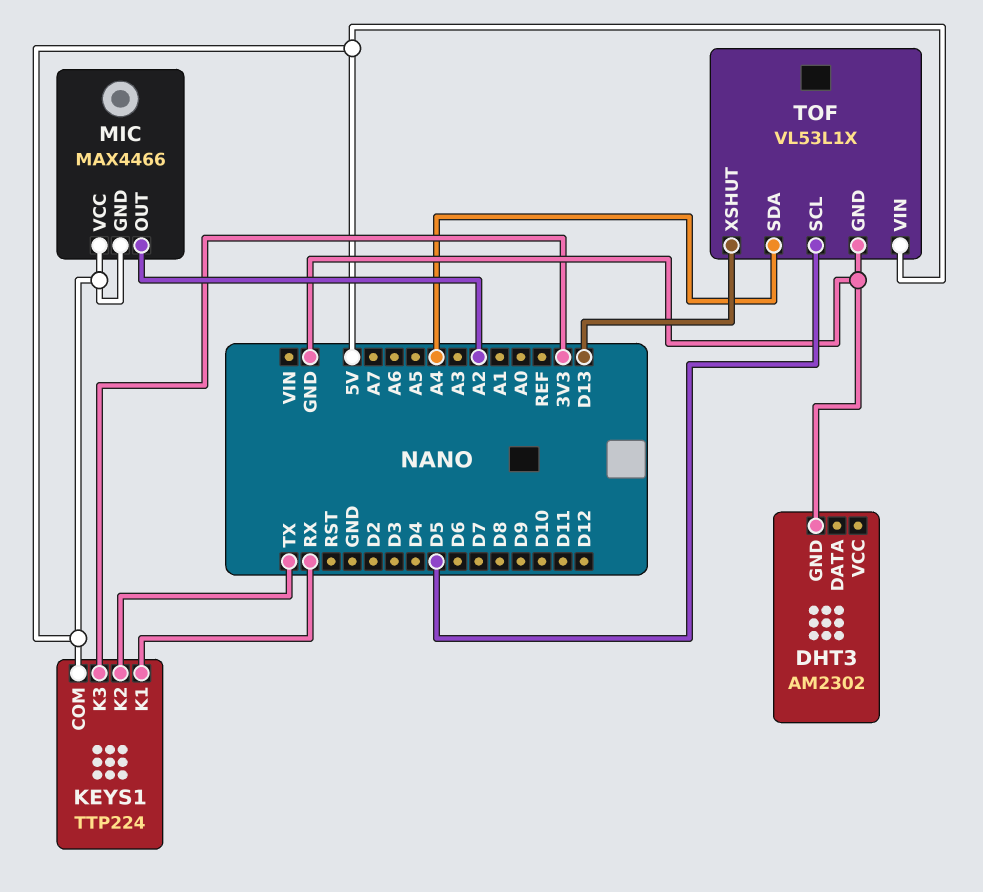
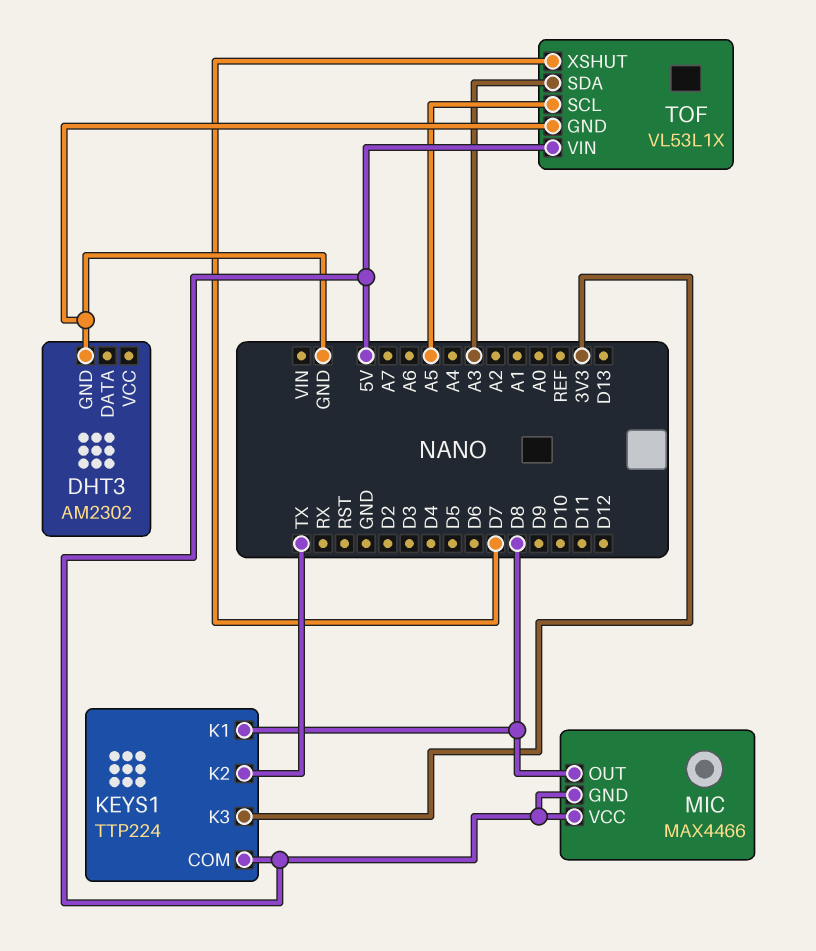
KEYS1 pin K1: RX -> D8
MIC pin OUT: A2 -> D8
TOF pin SCL: D5 -> A5
TOF pin SDA: A4 -> A3
TOF pin XSHUT: D13 -> D7

